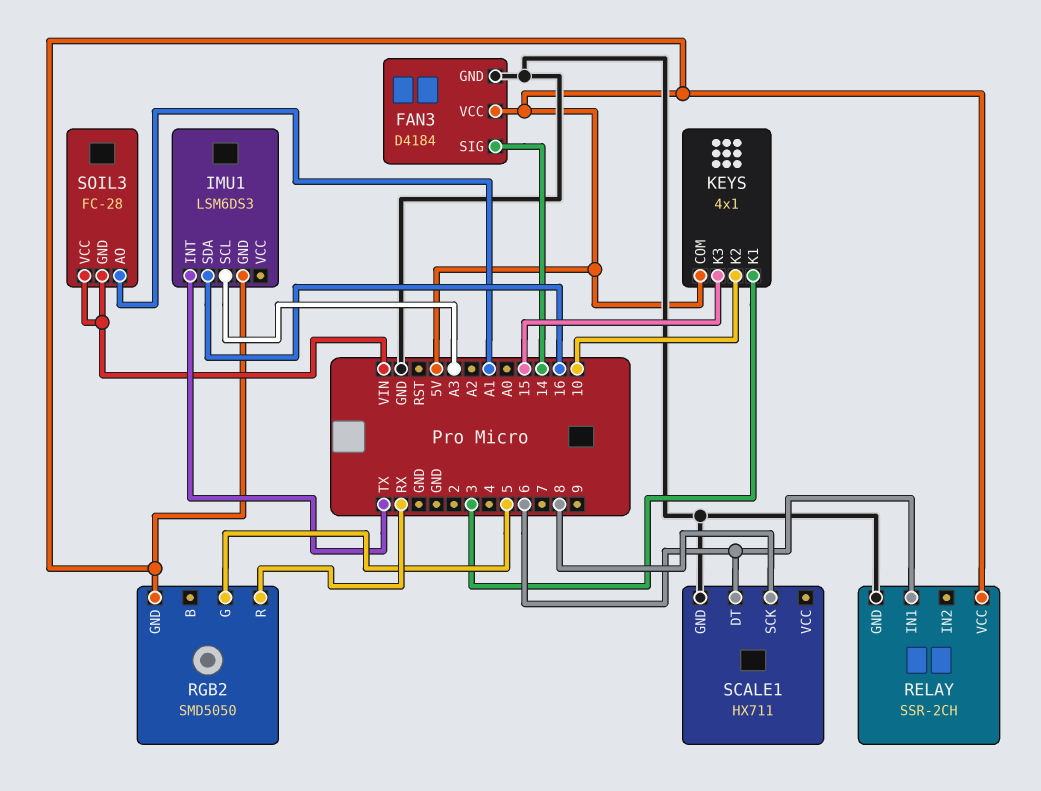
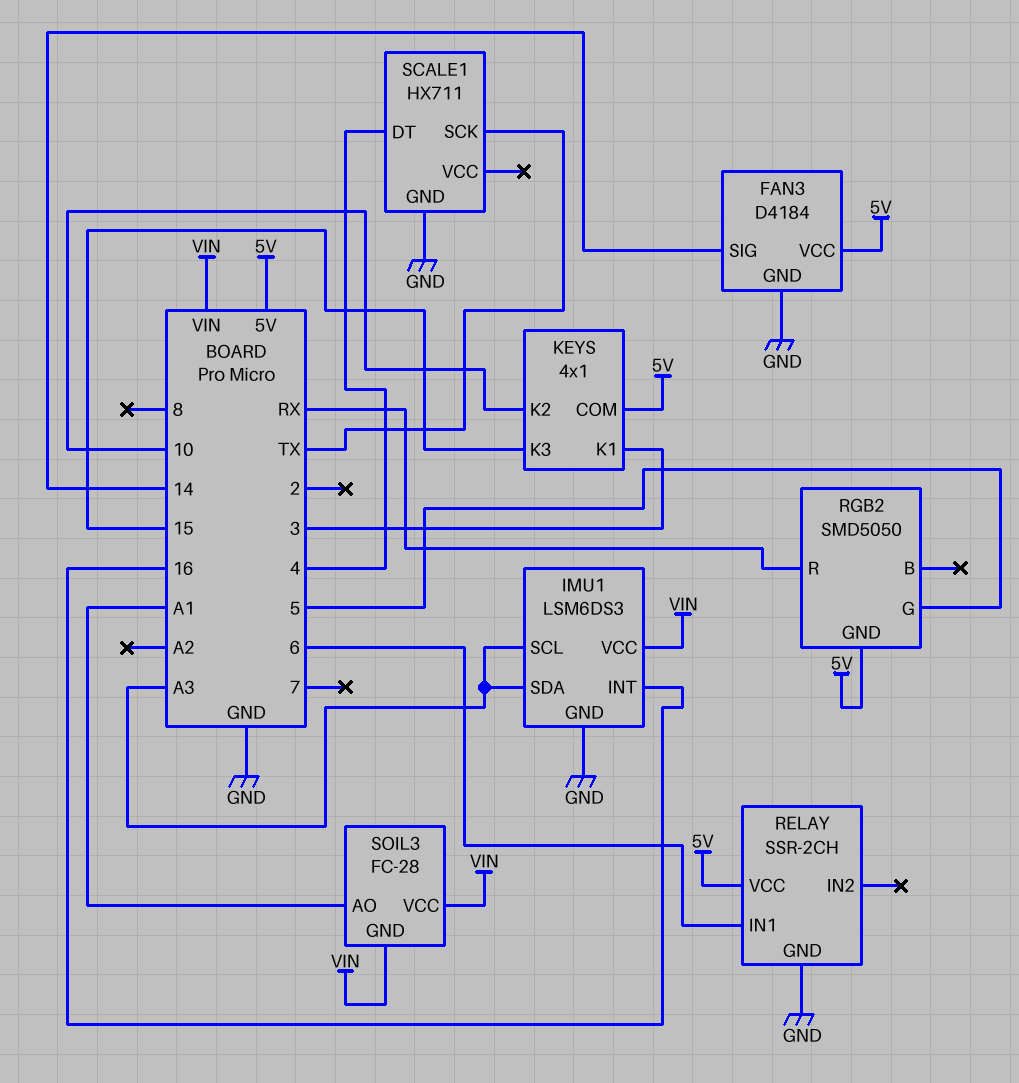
IMU1 pin GND: 5V -> GND
IMU1 pin INT: TX -> 16
IMU1 pin SDA: 16 -> A3
IMU1 pin VCC: none -> VIN
SCALE1 pin DT: 6 -> 4
SCALE1 pin SCK: 8 -> TX

